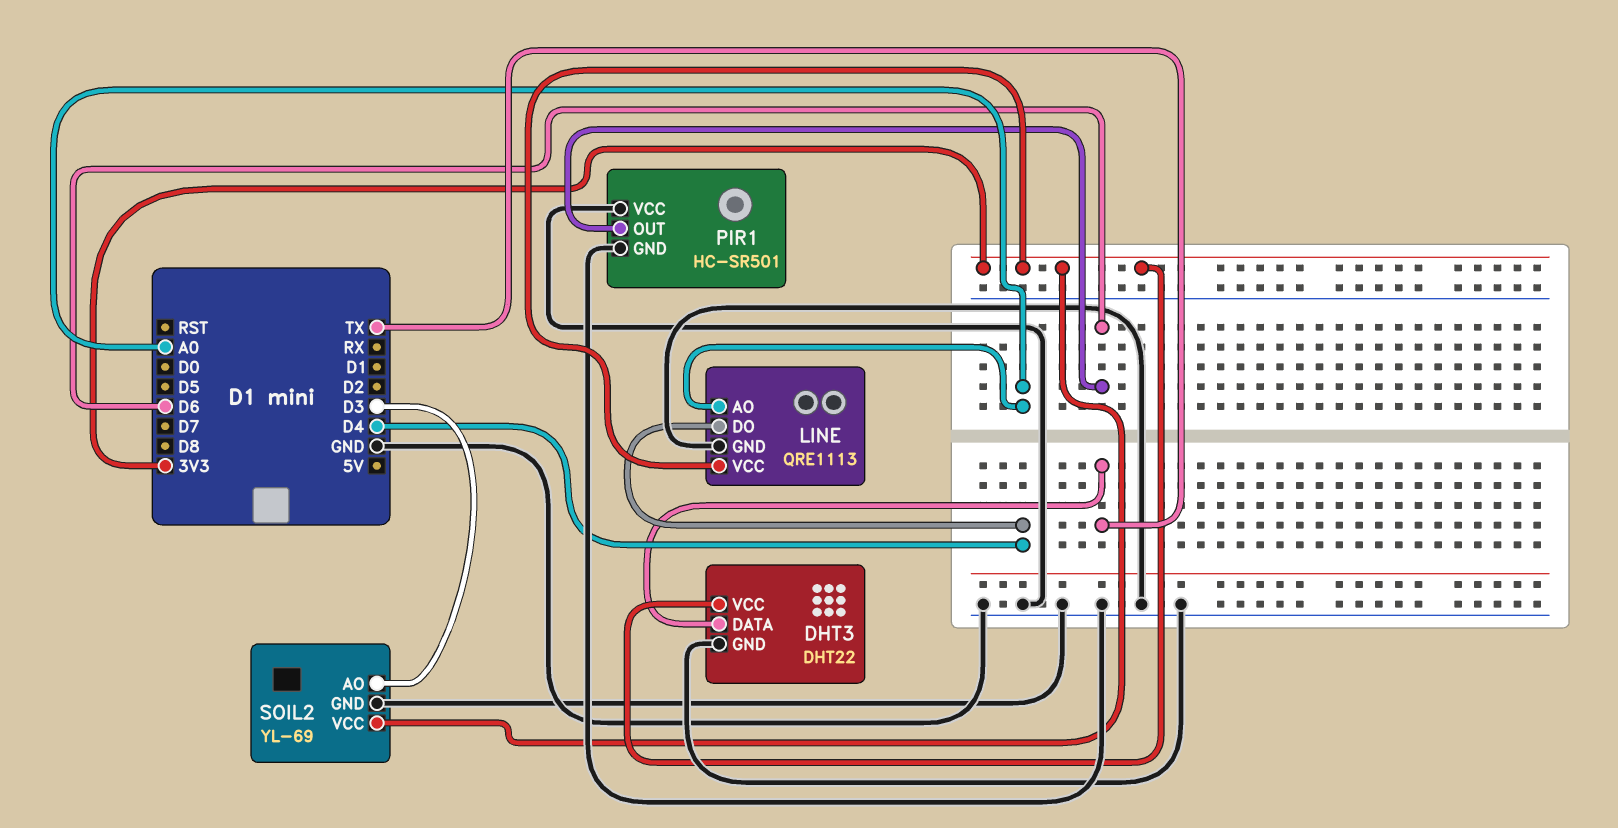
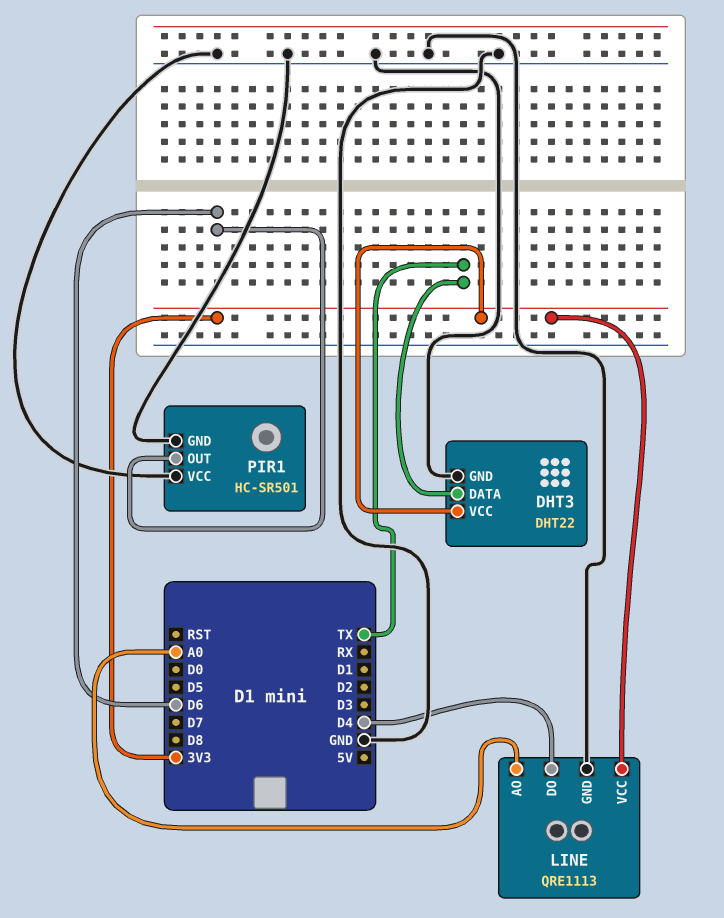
SOIL2: YL-69 -> none
SOIL2 pin AO: D3 -> none
SOIL2 pin GND: GND -> none
SOIL2 pin VCC: 3V3 -> none

